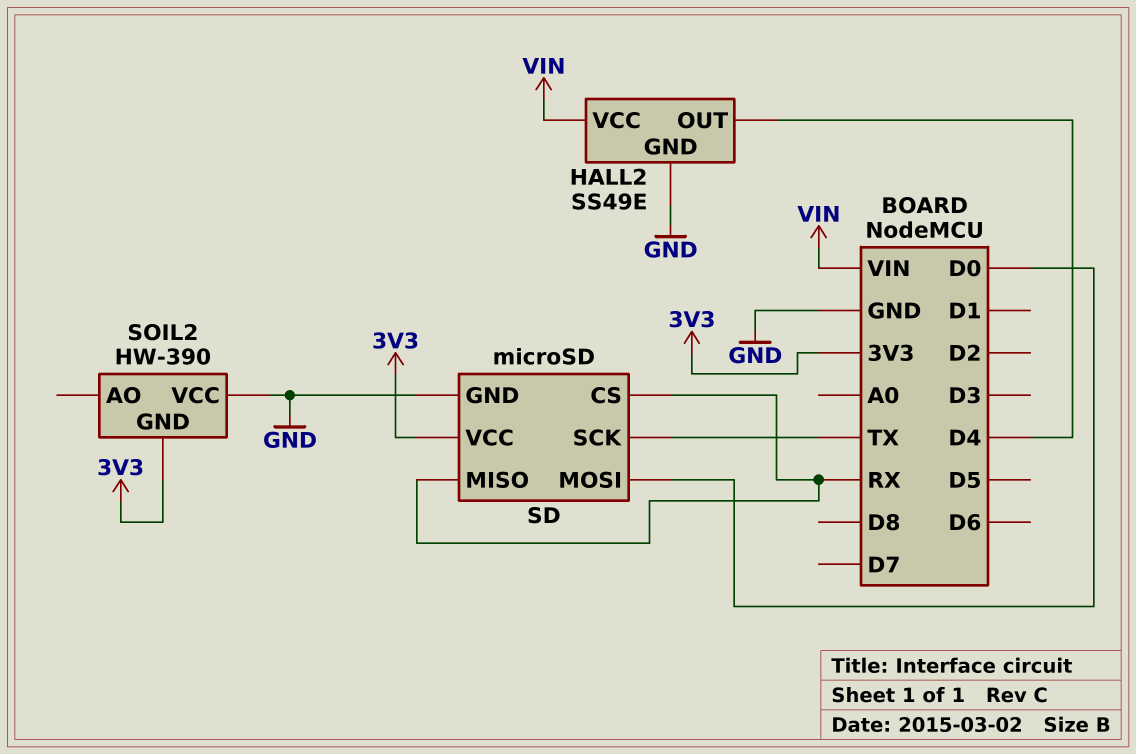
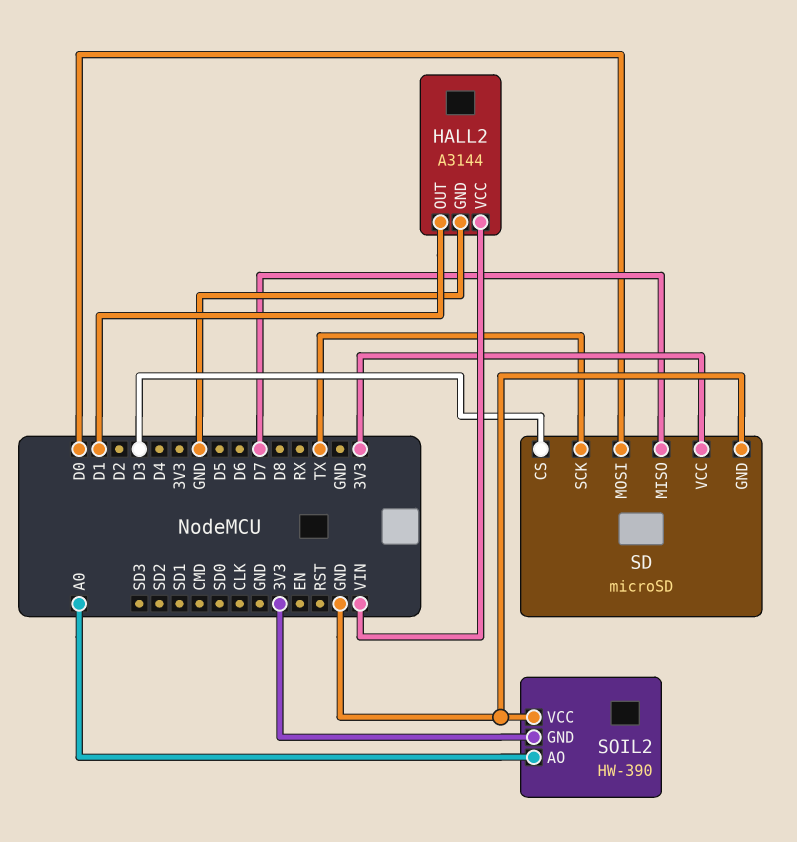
HALL2: SS49E -> A3144
HALL2 pin OUT: D4 -> D1
SD pin CS: RX -> D3
SD pin MISO: RX -> D7
SOIL2 pin AO: none -> A0

